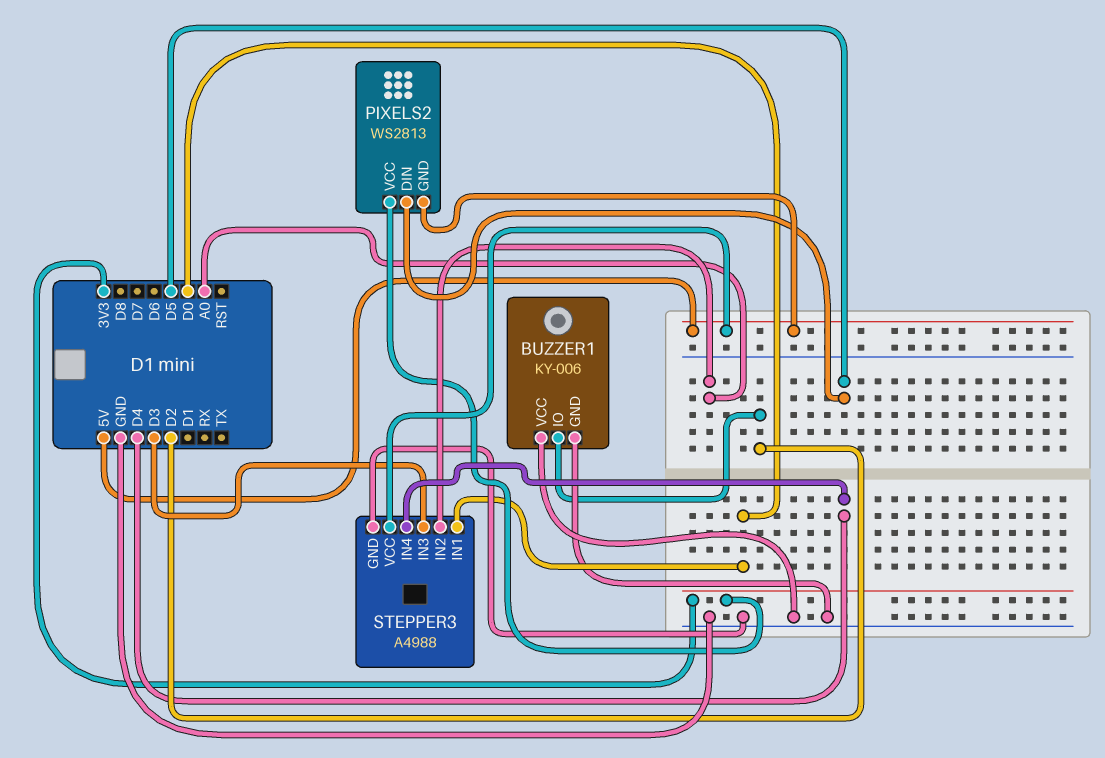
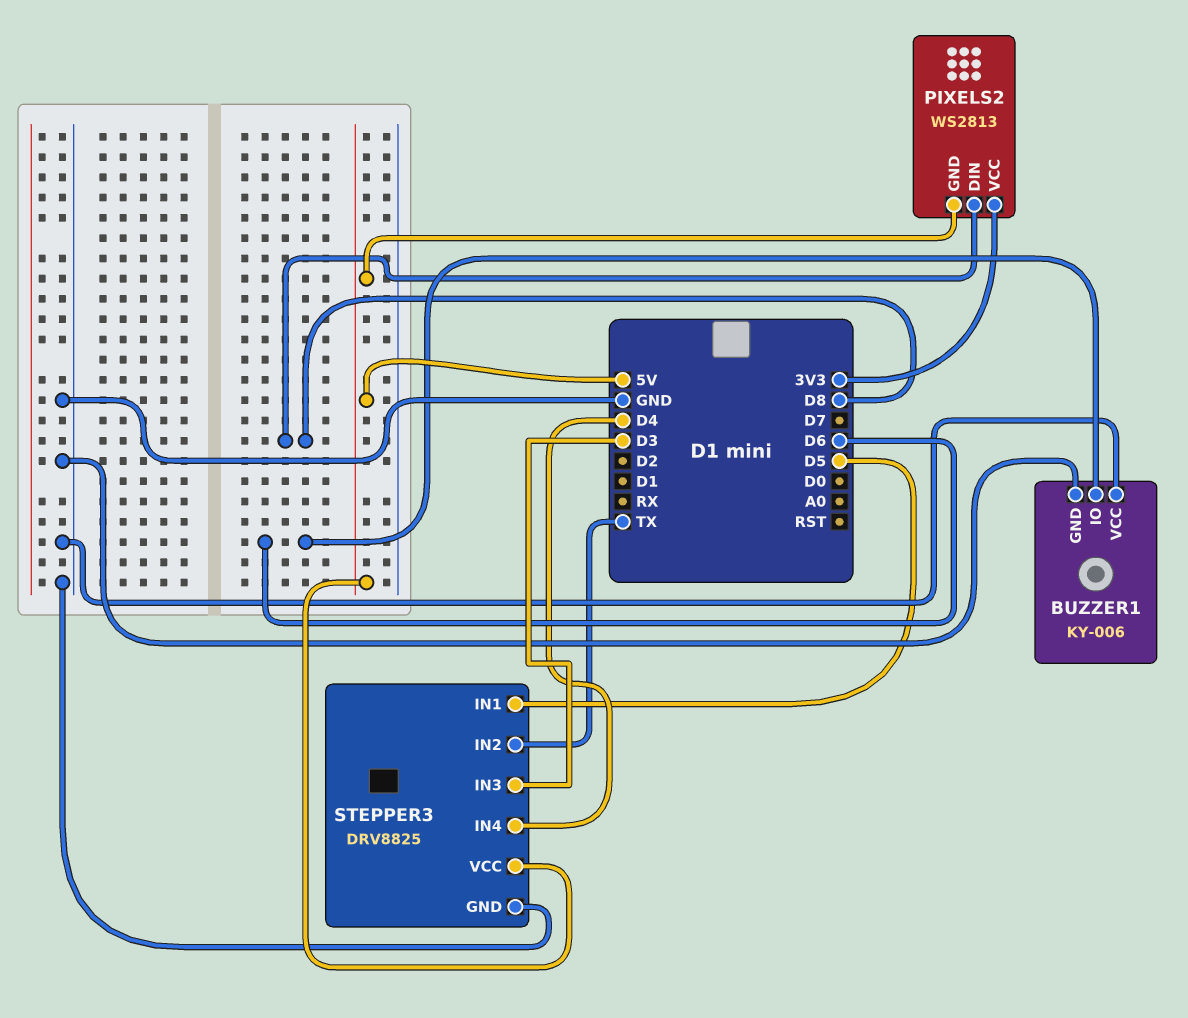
BUZZER1 pin IO: D2 -> D6
PIXELS2 pin DIN: D5 -> D8
STEPPER3: A4988 -> DRV8825
STEPPER3 pin IN1: D0 -> D5
STEPPER3 pin IN2: A0 -> TX

